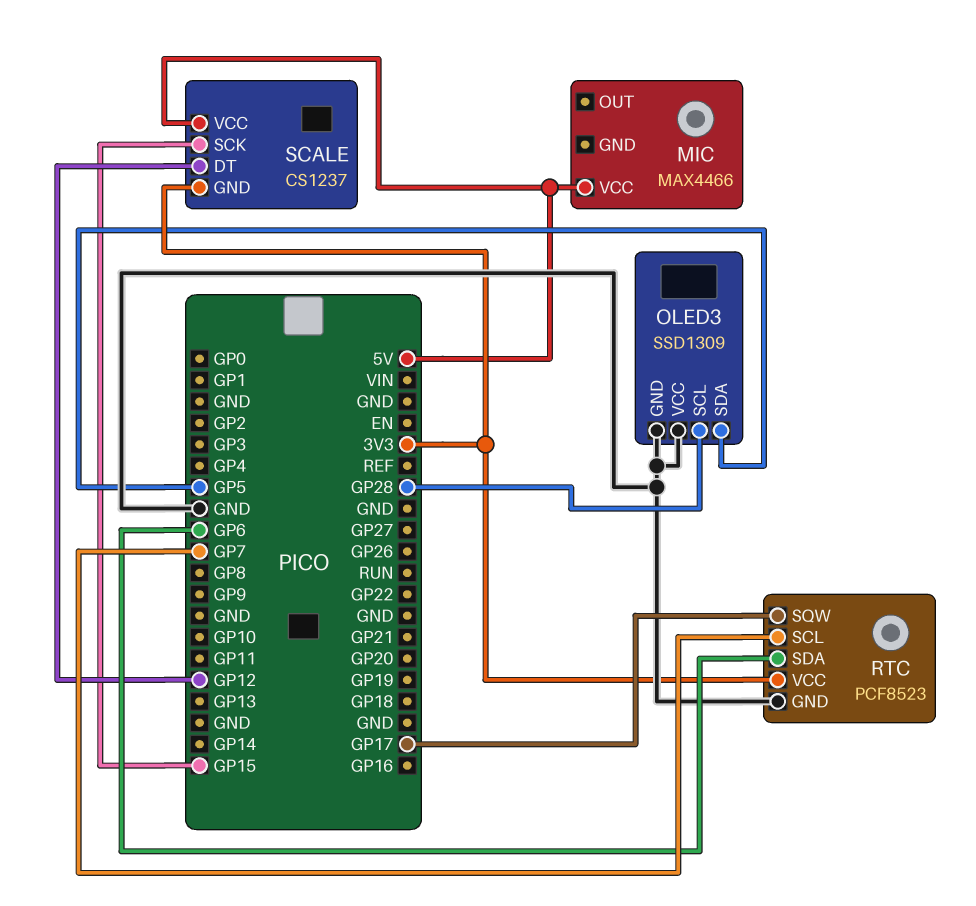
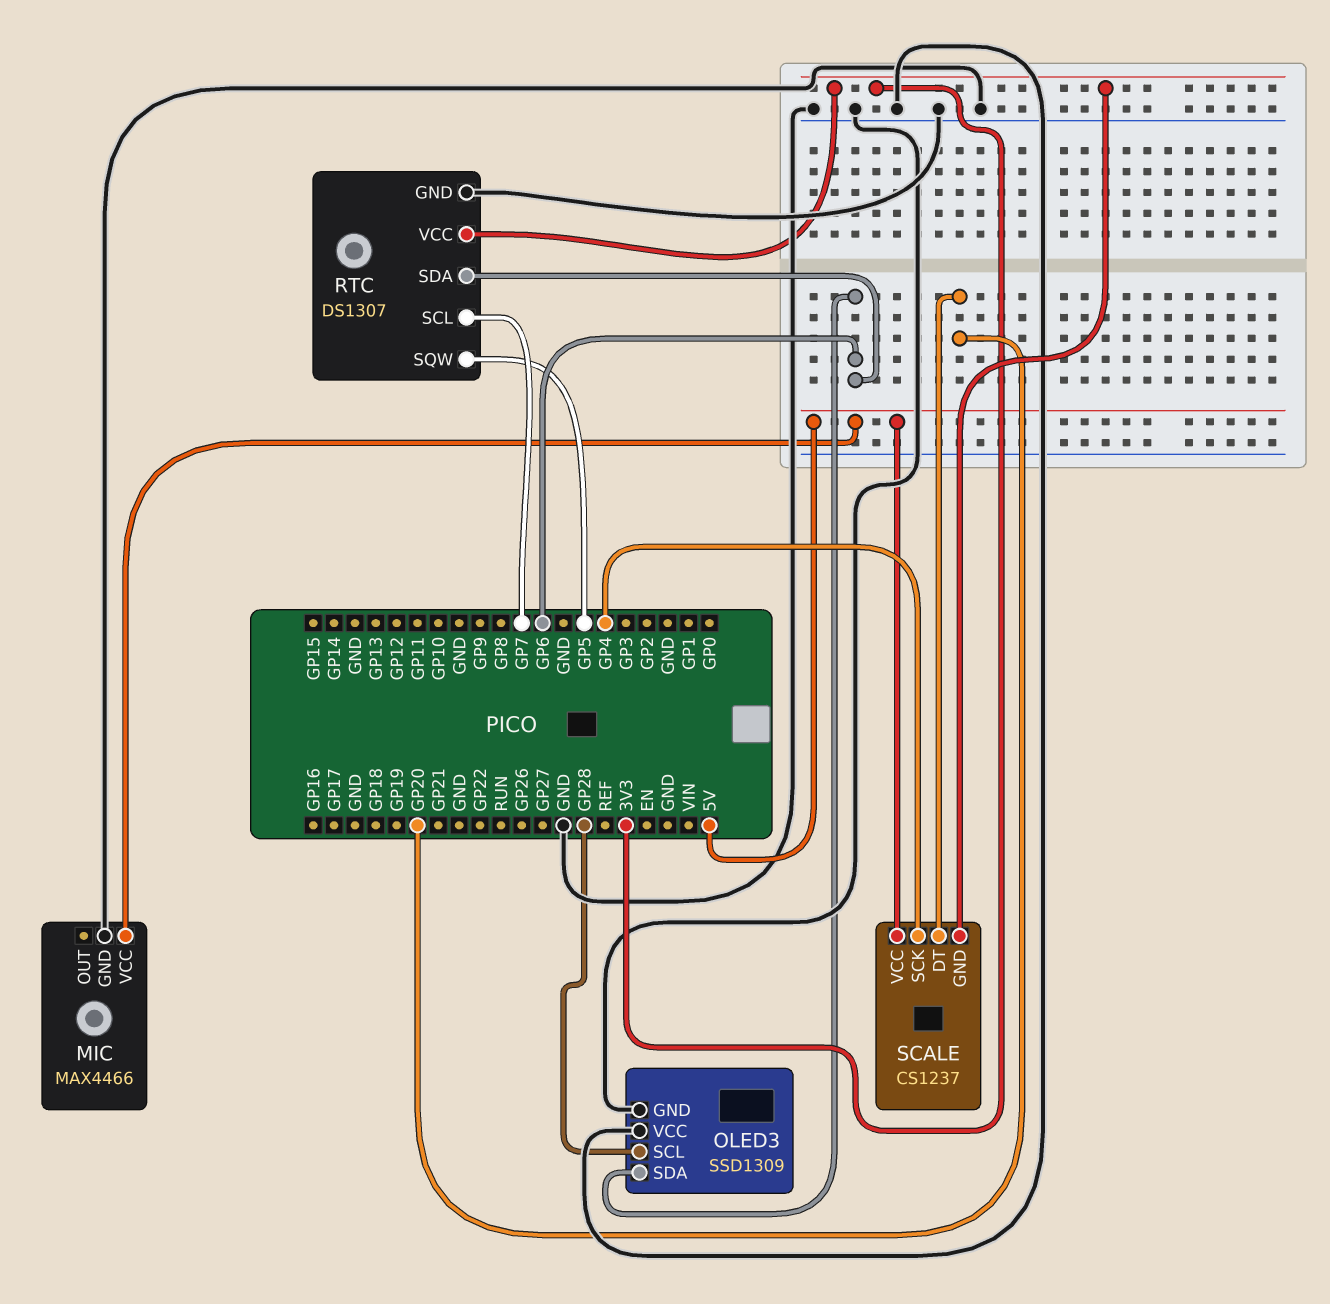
MIC pin GND: none -> GND
OLED3 pin SDA: GP5 -> GP6
RTC: PCF8523 -> DS1307
RTC pin SQW: GP17 -> GP5
SCALE pin DT: GP12 -> GP20
SCALE pin SCK: GP15 -> GP4

